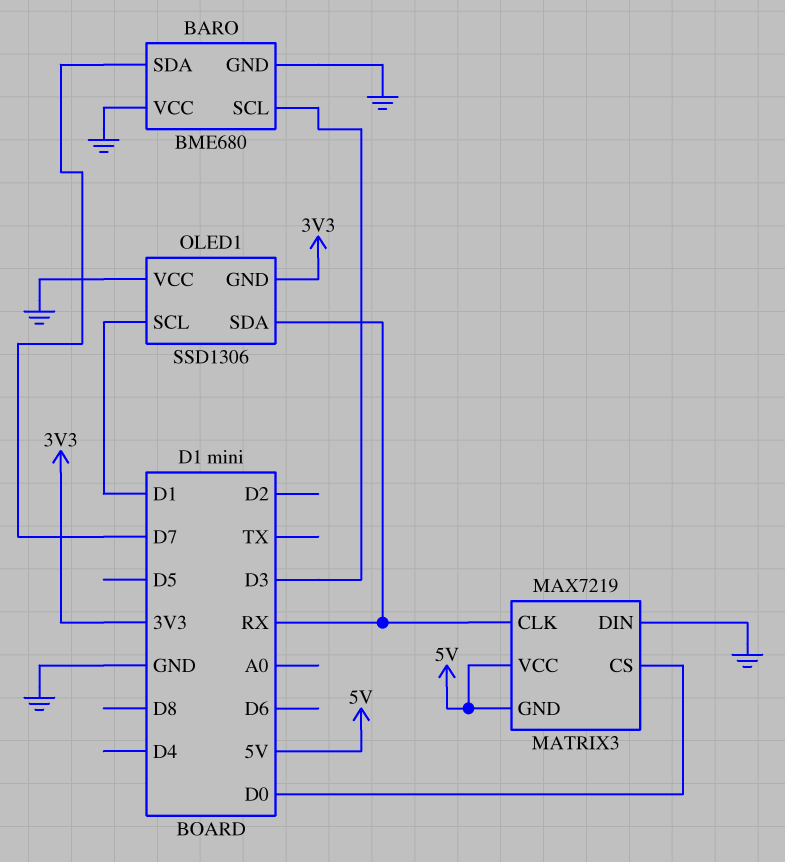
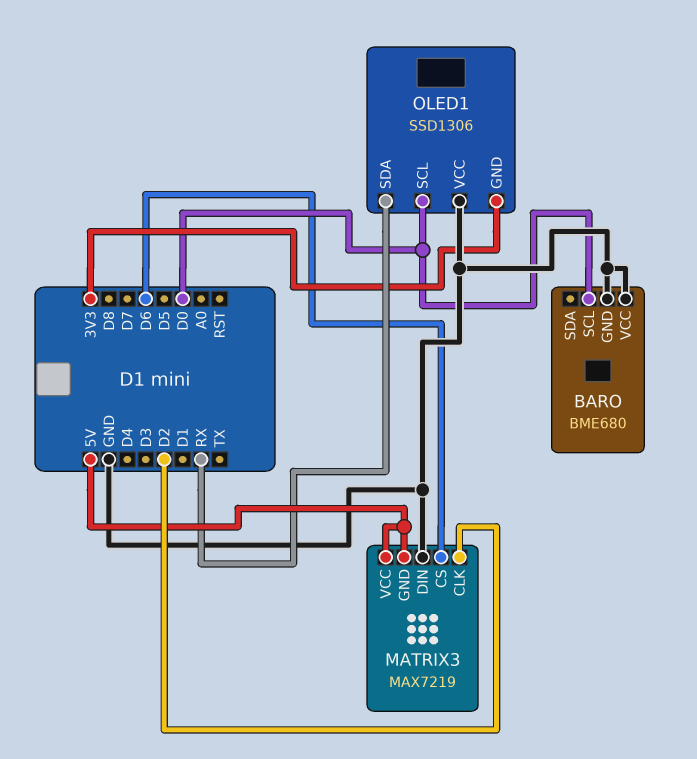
BARO pin SCL: D3 -> D0
BARO pin SDA: D7 -> none
MATRIX3 pin CLK: RX -> D2
MATRIX3 pin CS: D0 -> D6
OLED1 pin SCL: D1 -> D0

